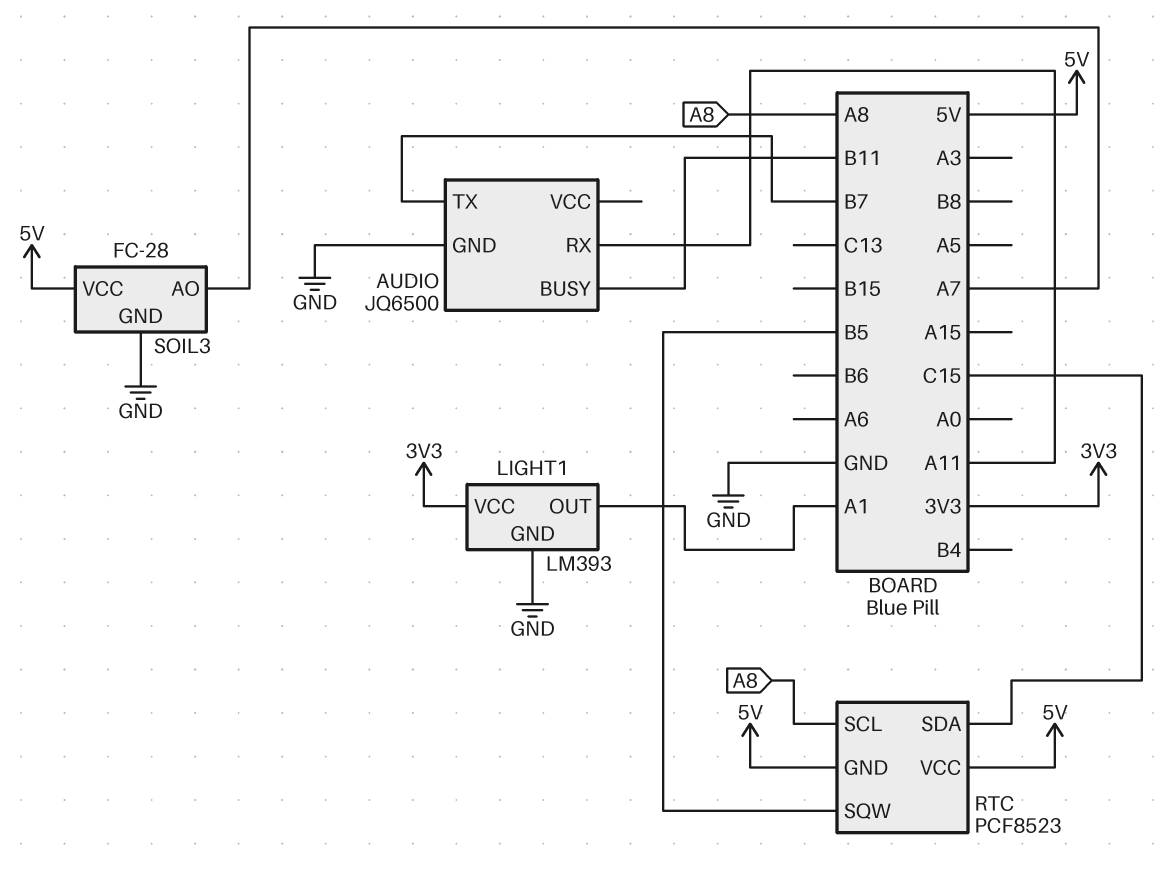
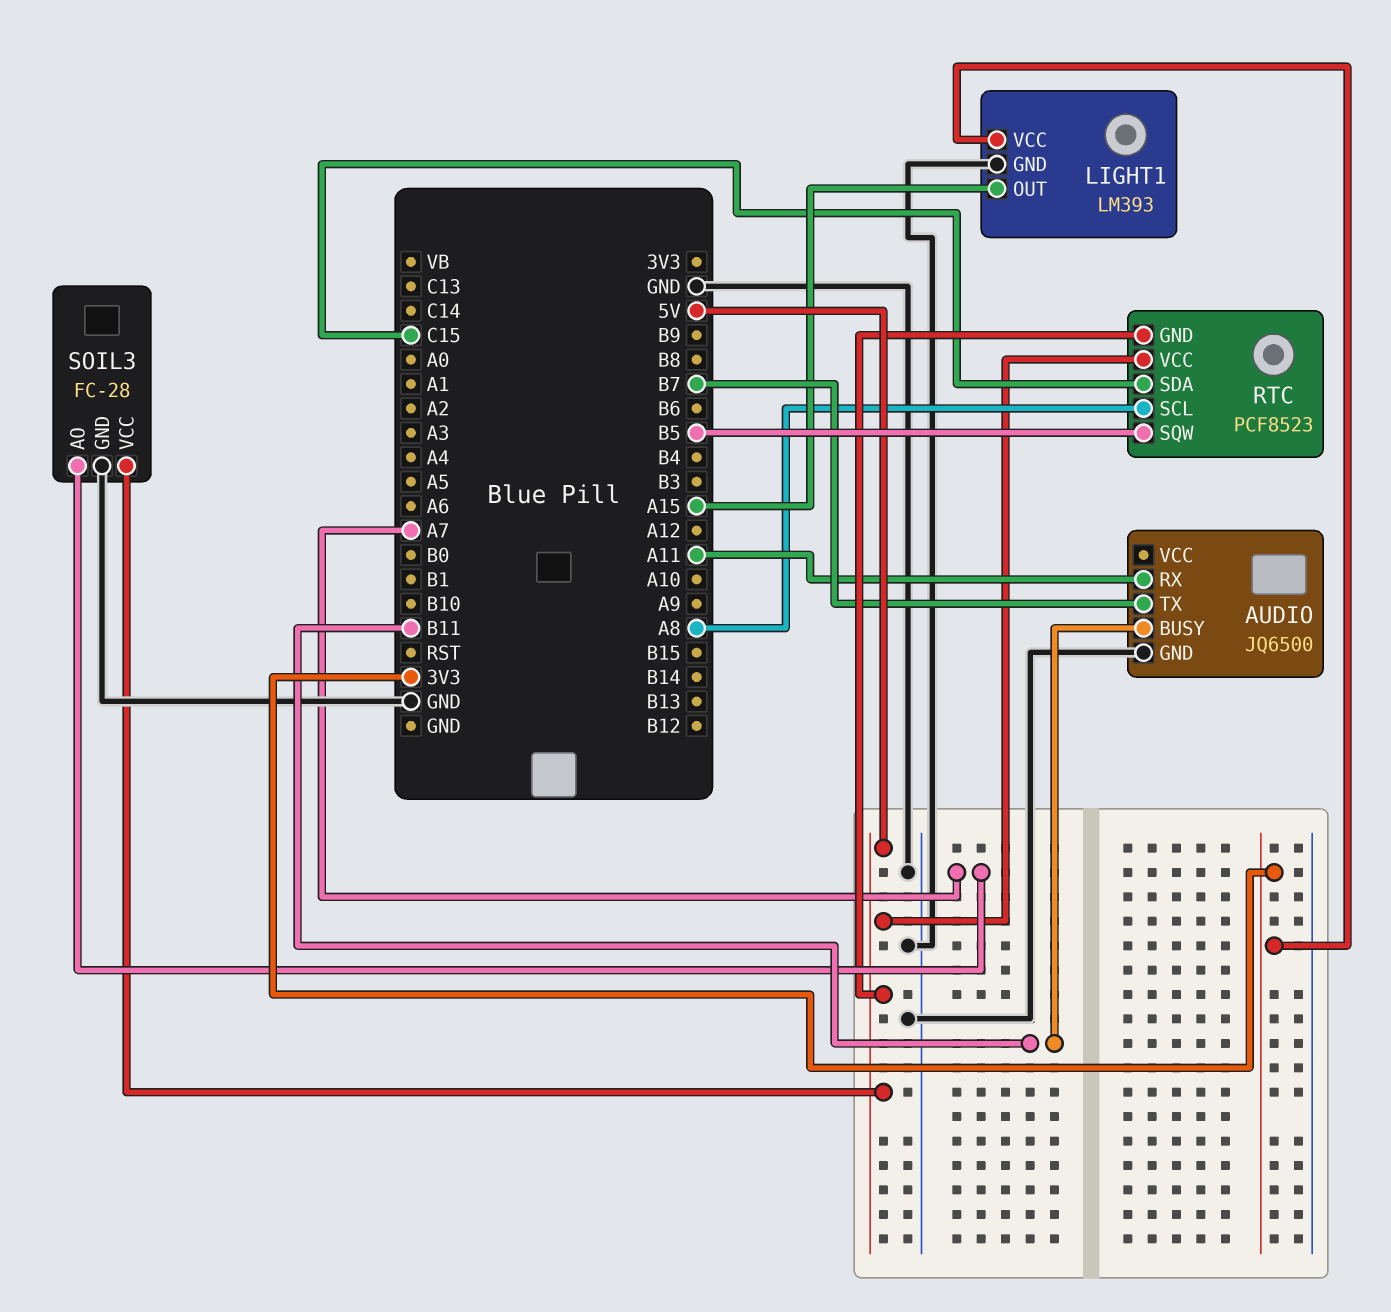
LIGHT1 pin OUT: A1 -> A15

